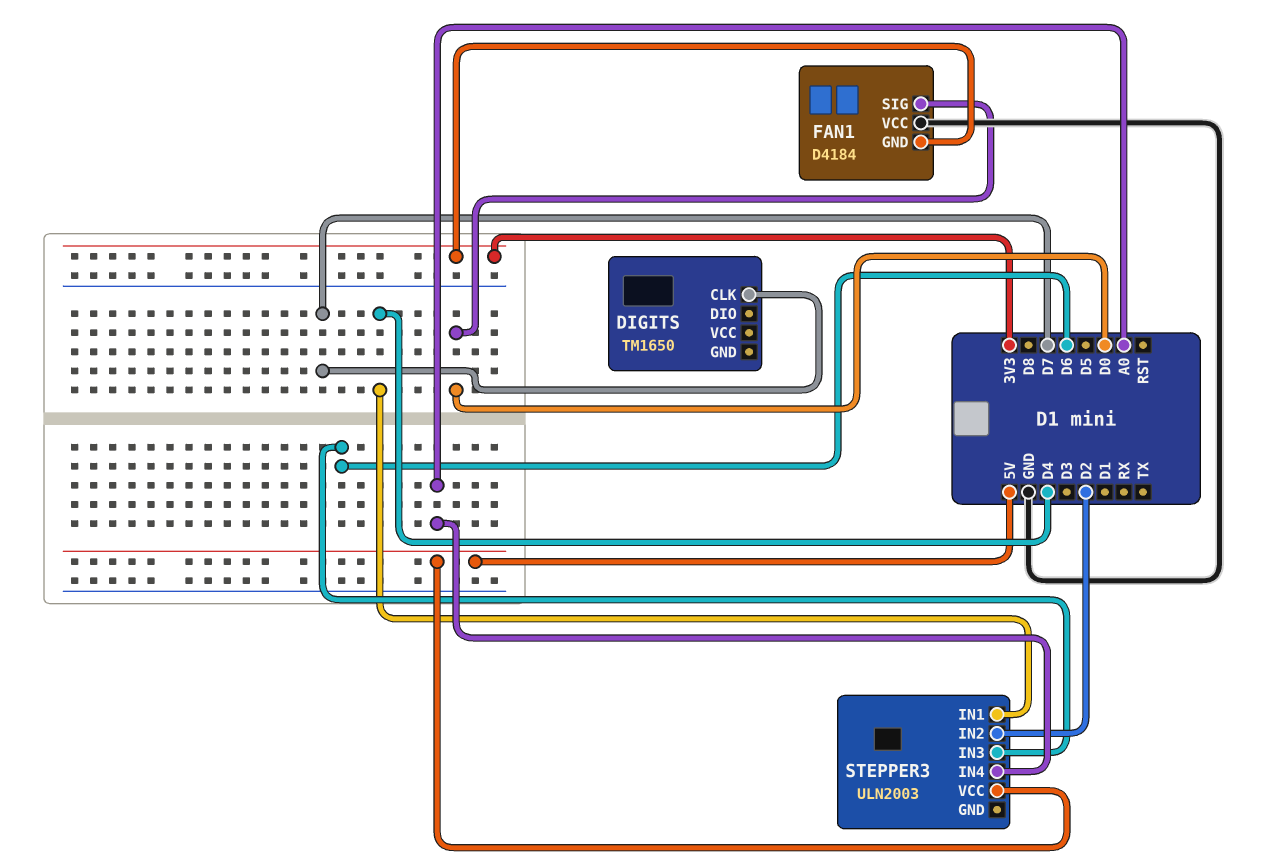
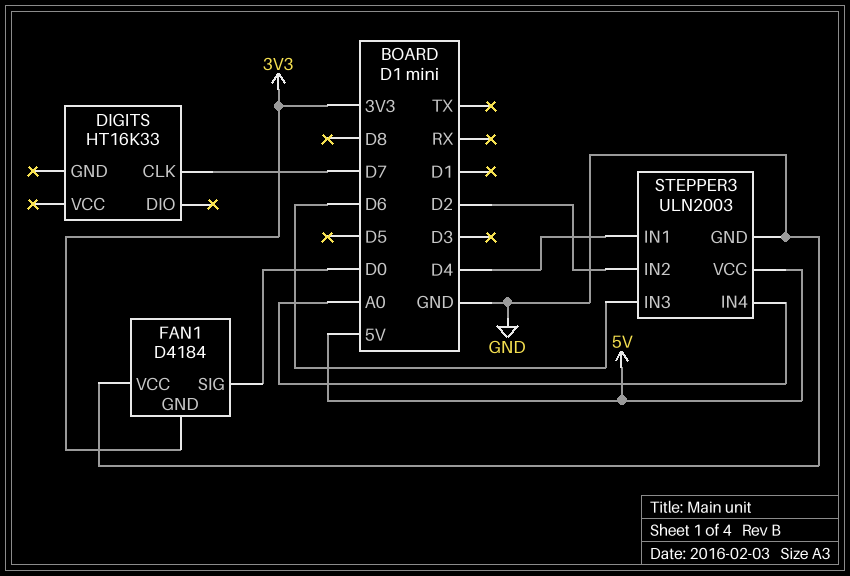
DIGITS: TM1650 -> HT16K33
STEPPER3 pin GND: none -> GND

